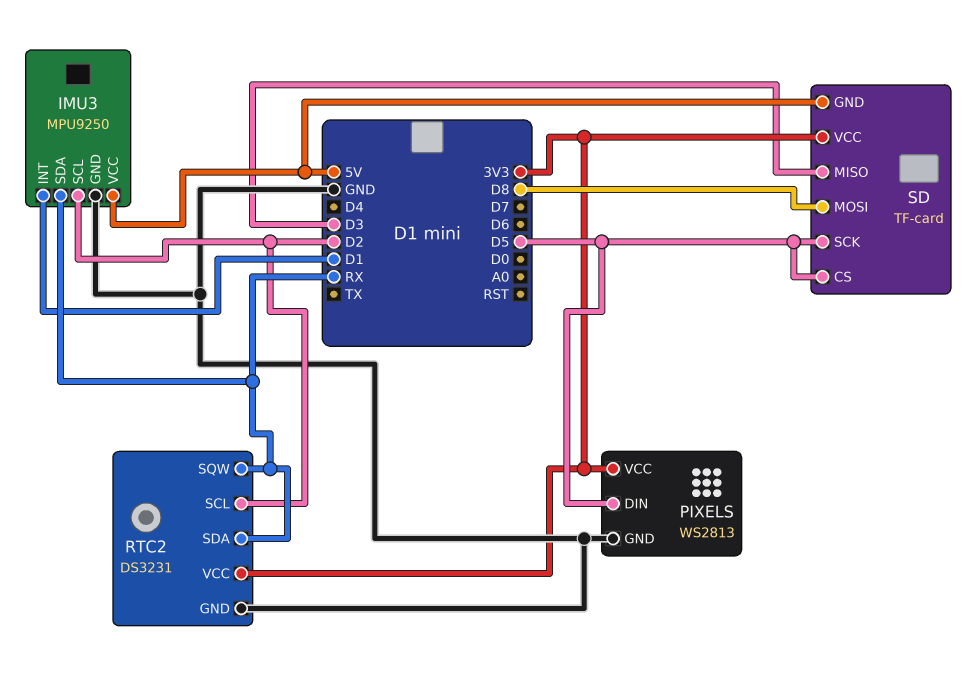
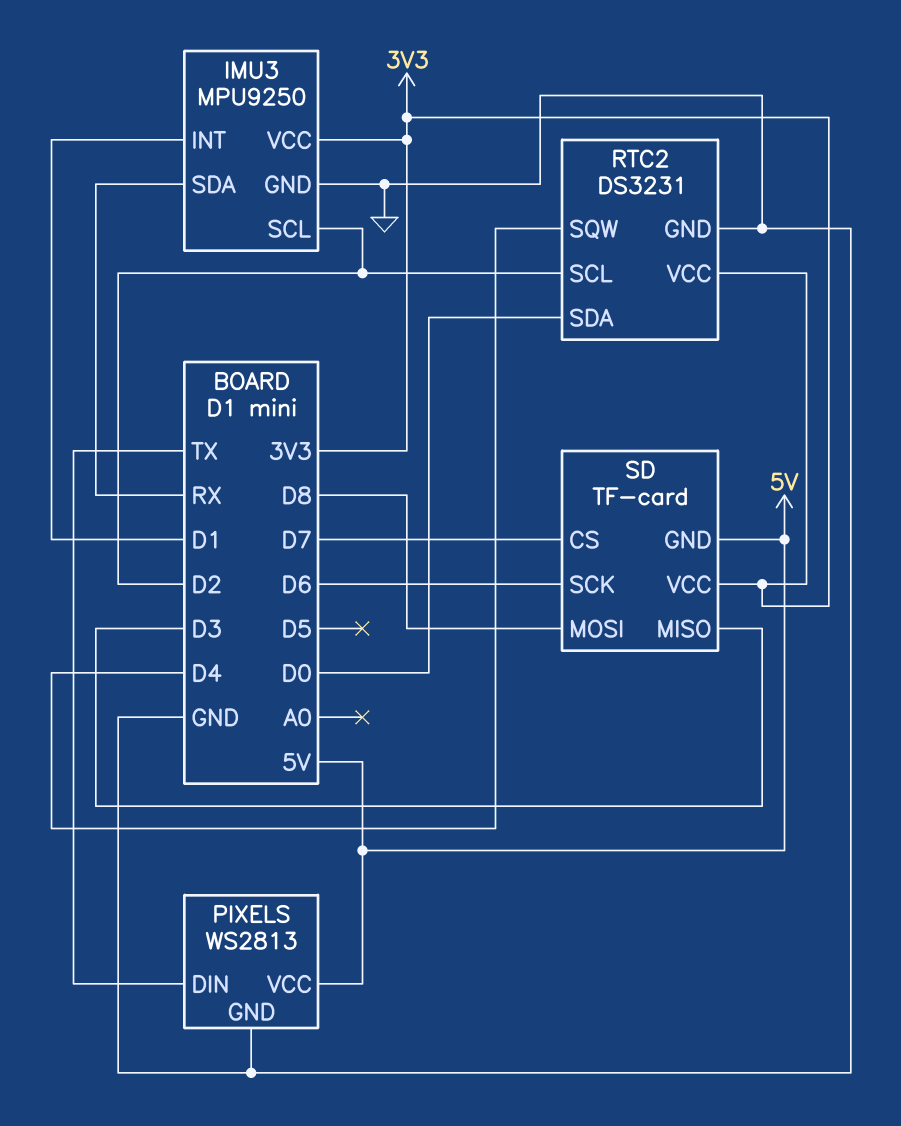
IMU3 pin VCC: 5V -> 3V3
PIXELS pin DIN: D5 -> TX
PIXELS pin VCC: 3V3 -> 5V
RTC2 pin SDA: RX -> D0
RTC2 pin SQW: RX -> D4
SD pin CS: D5 -> D7
SD pin SCK: D5 -> D6

